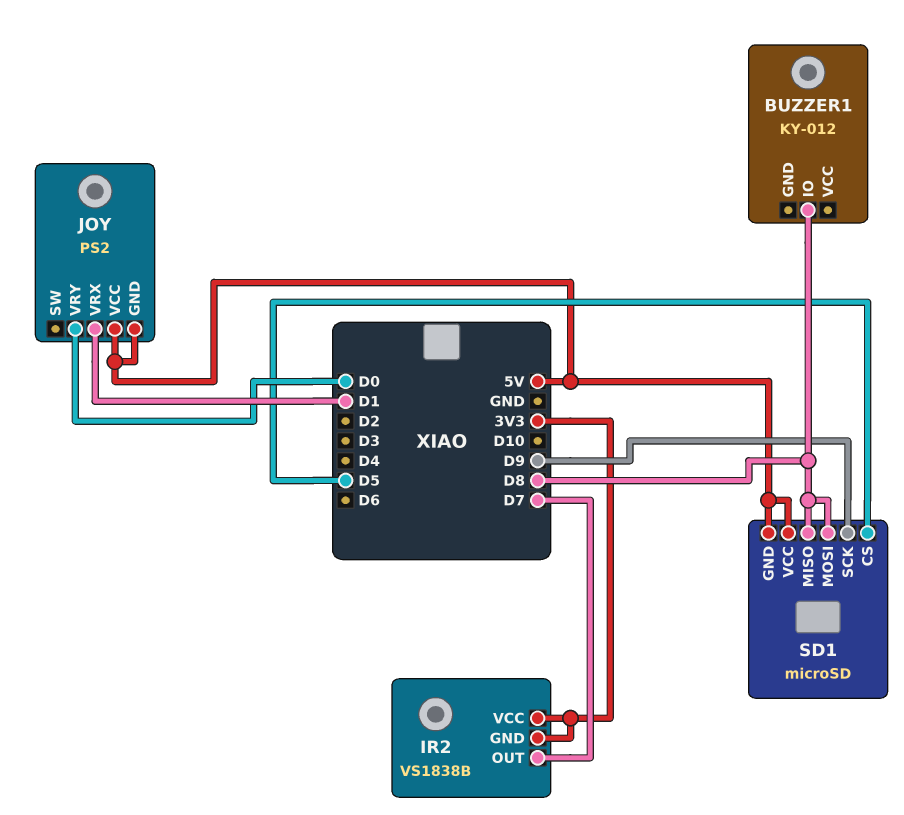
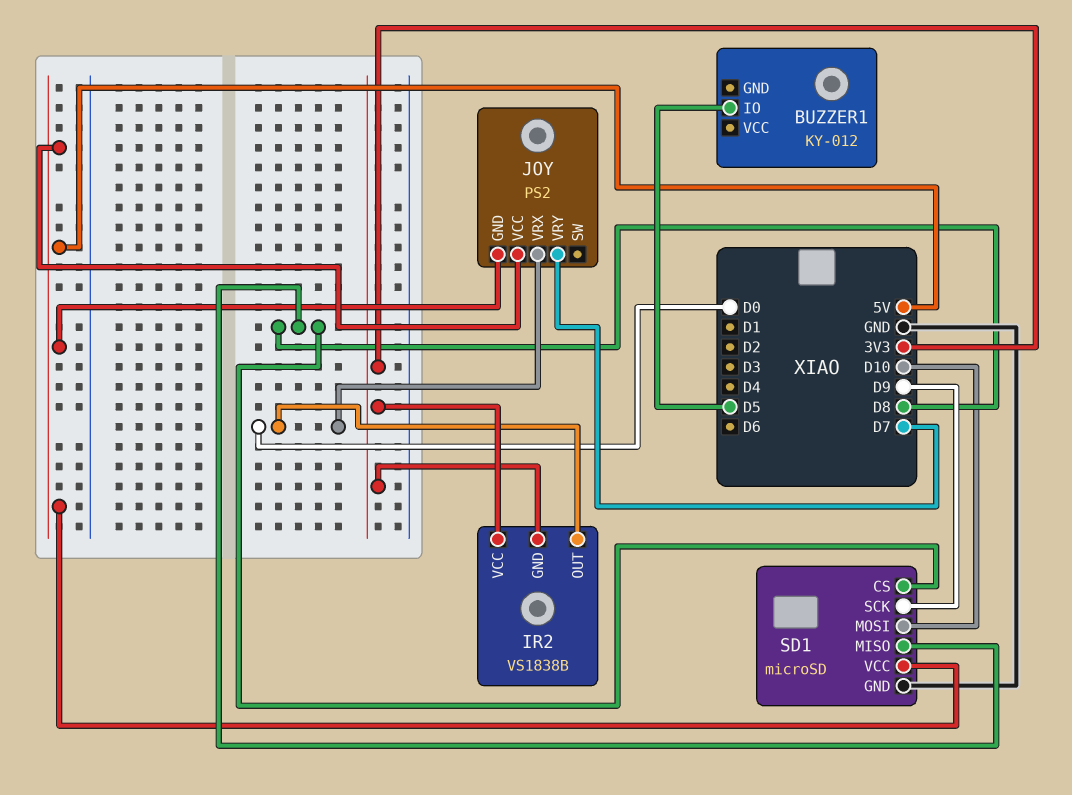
BUZZER1 pin IO: D8 -> D5
IR2 pin OUT: D7 -> D0
JOY pin VRX: D1 -> D0
JOY pin VRY: D0 -> D7
SD1 pin CS: D5 -> D8
SD1 pin GND: 5V -> GND
SD1 pin MOSI: D8 -> D10

